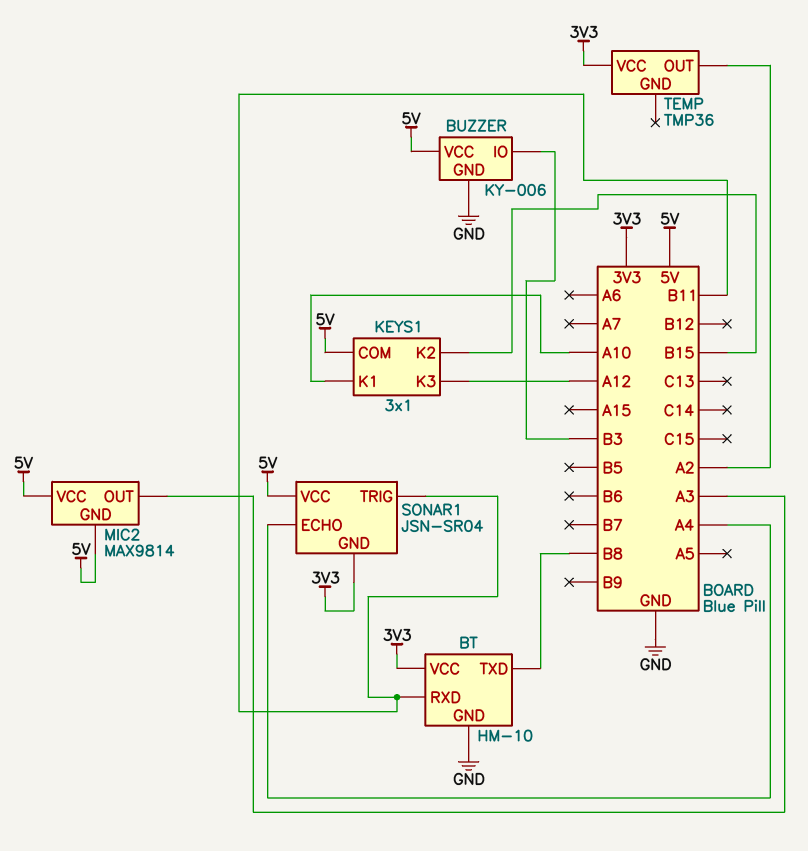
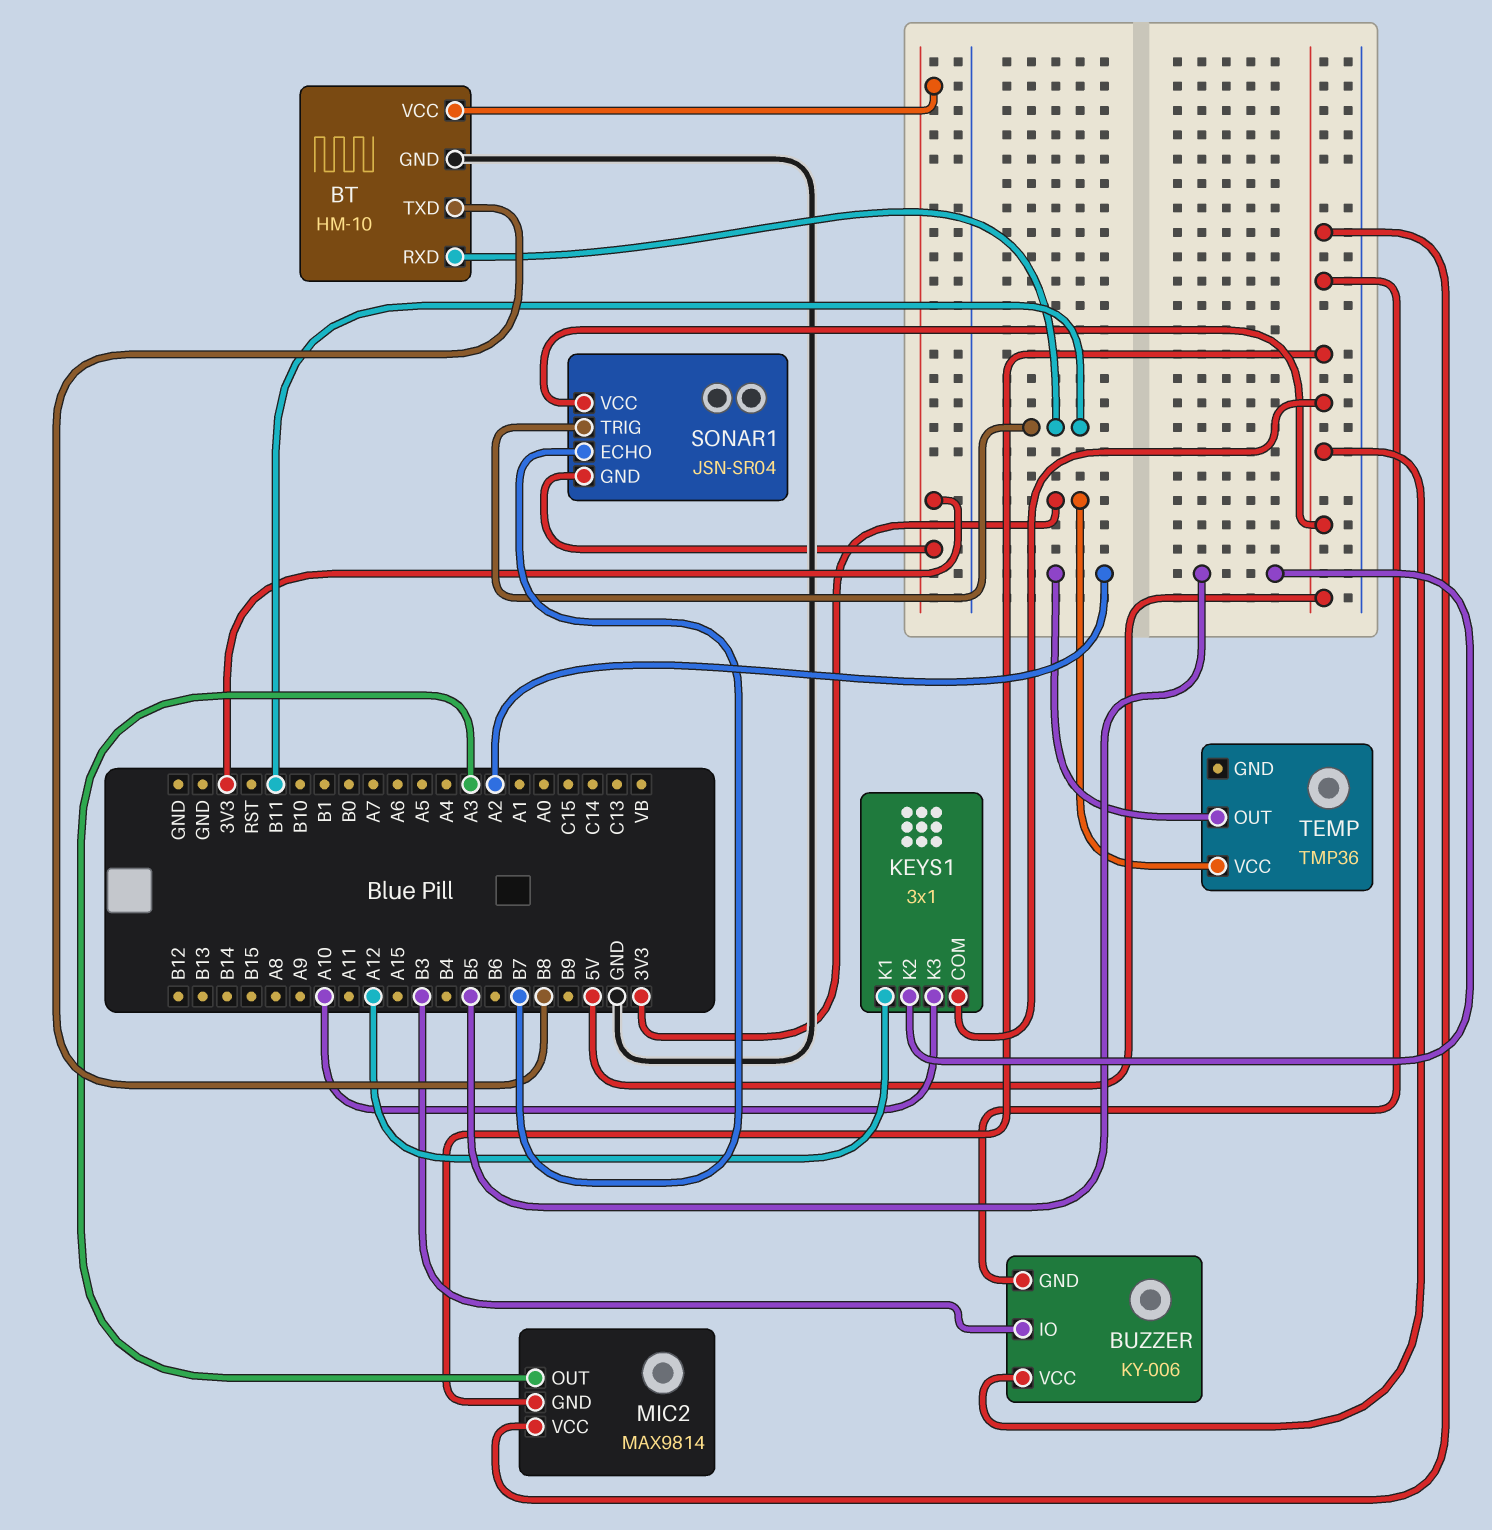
BUZZER pin GND: GND -> 5V
KEYS1 pin K1: A10 -> A12
KEYS1 pin K2: B15 -> B5
KEYS1 pin K3: A12 -> A10
SONAR1 pin ECHO: A4 -> B7

